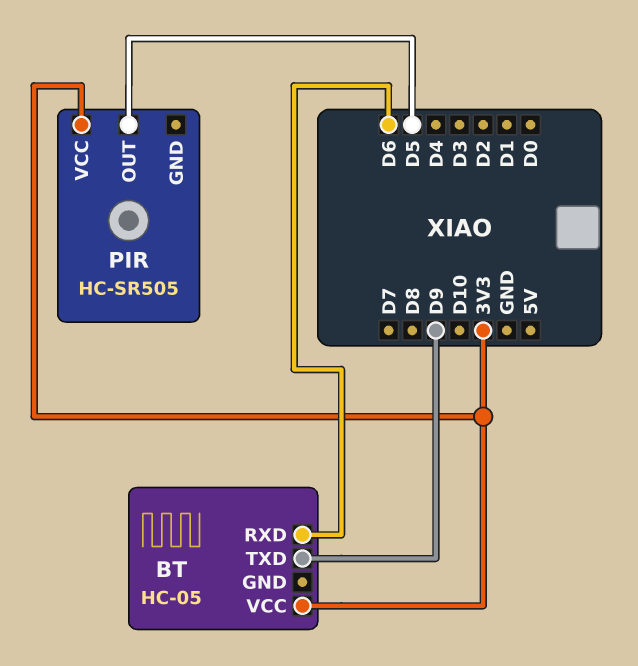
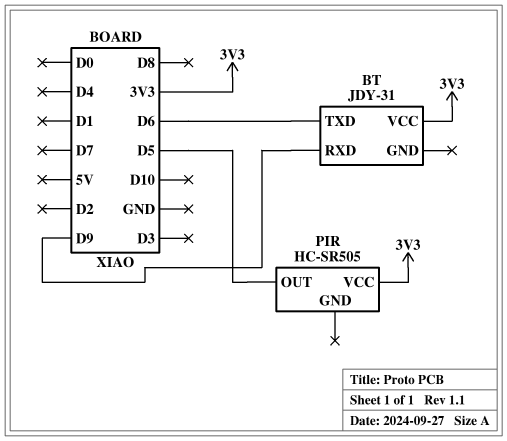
BT: HC-05 -> JDY-31
BT pin RXD: D6 -> D9
BT pin TXD: D9 -> D6

